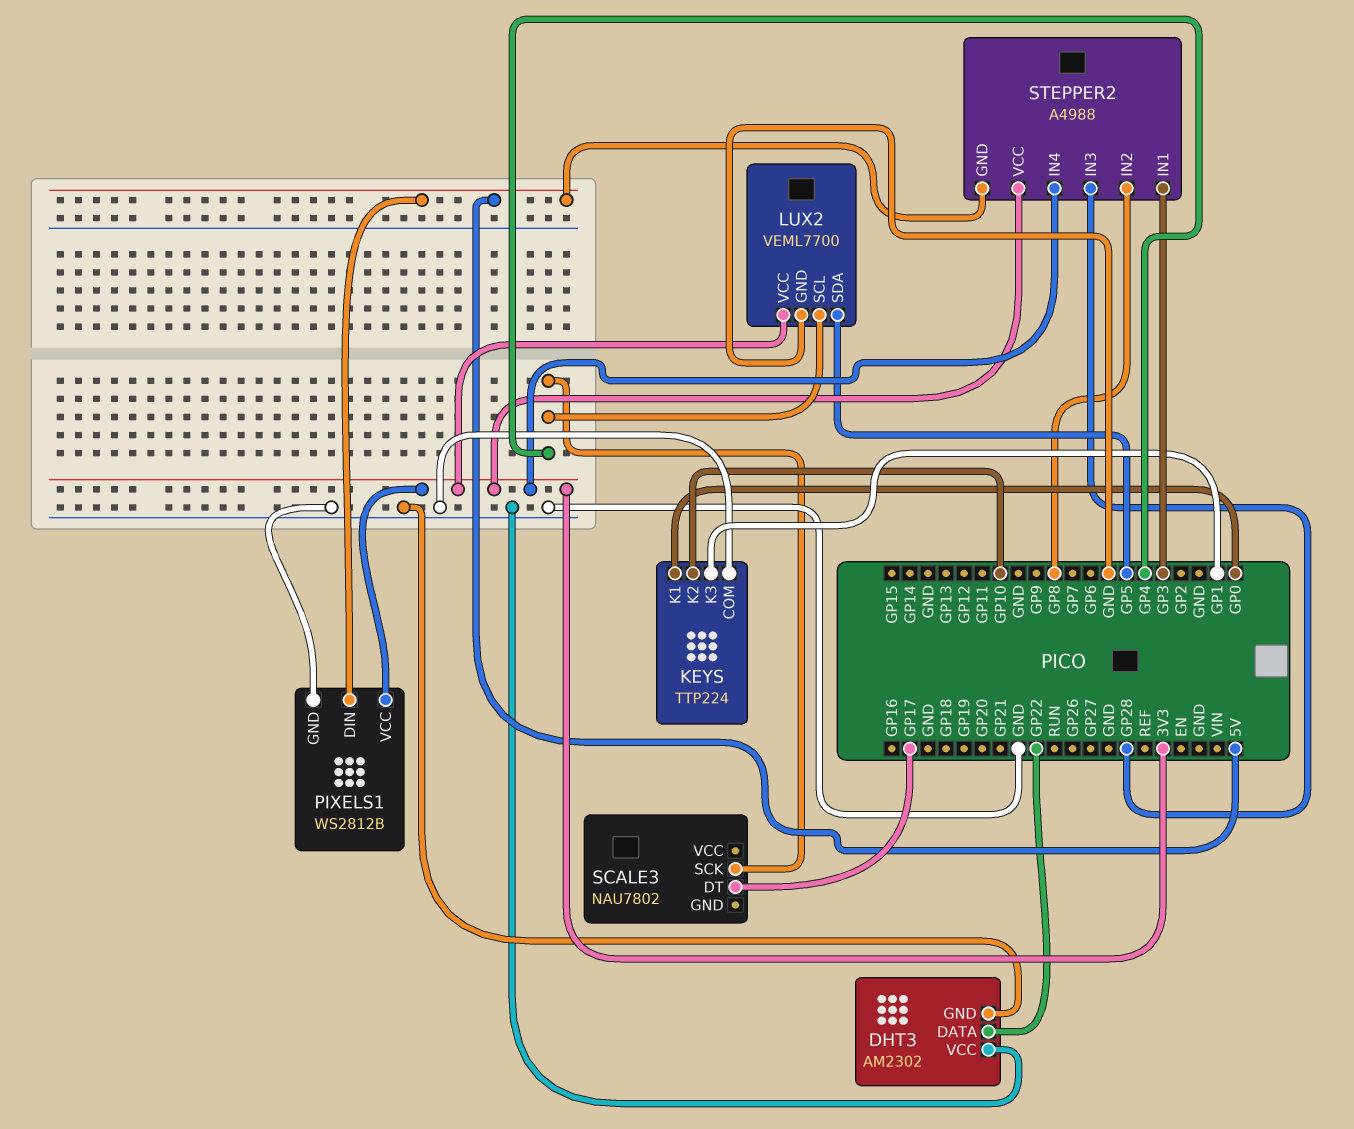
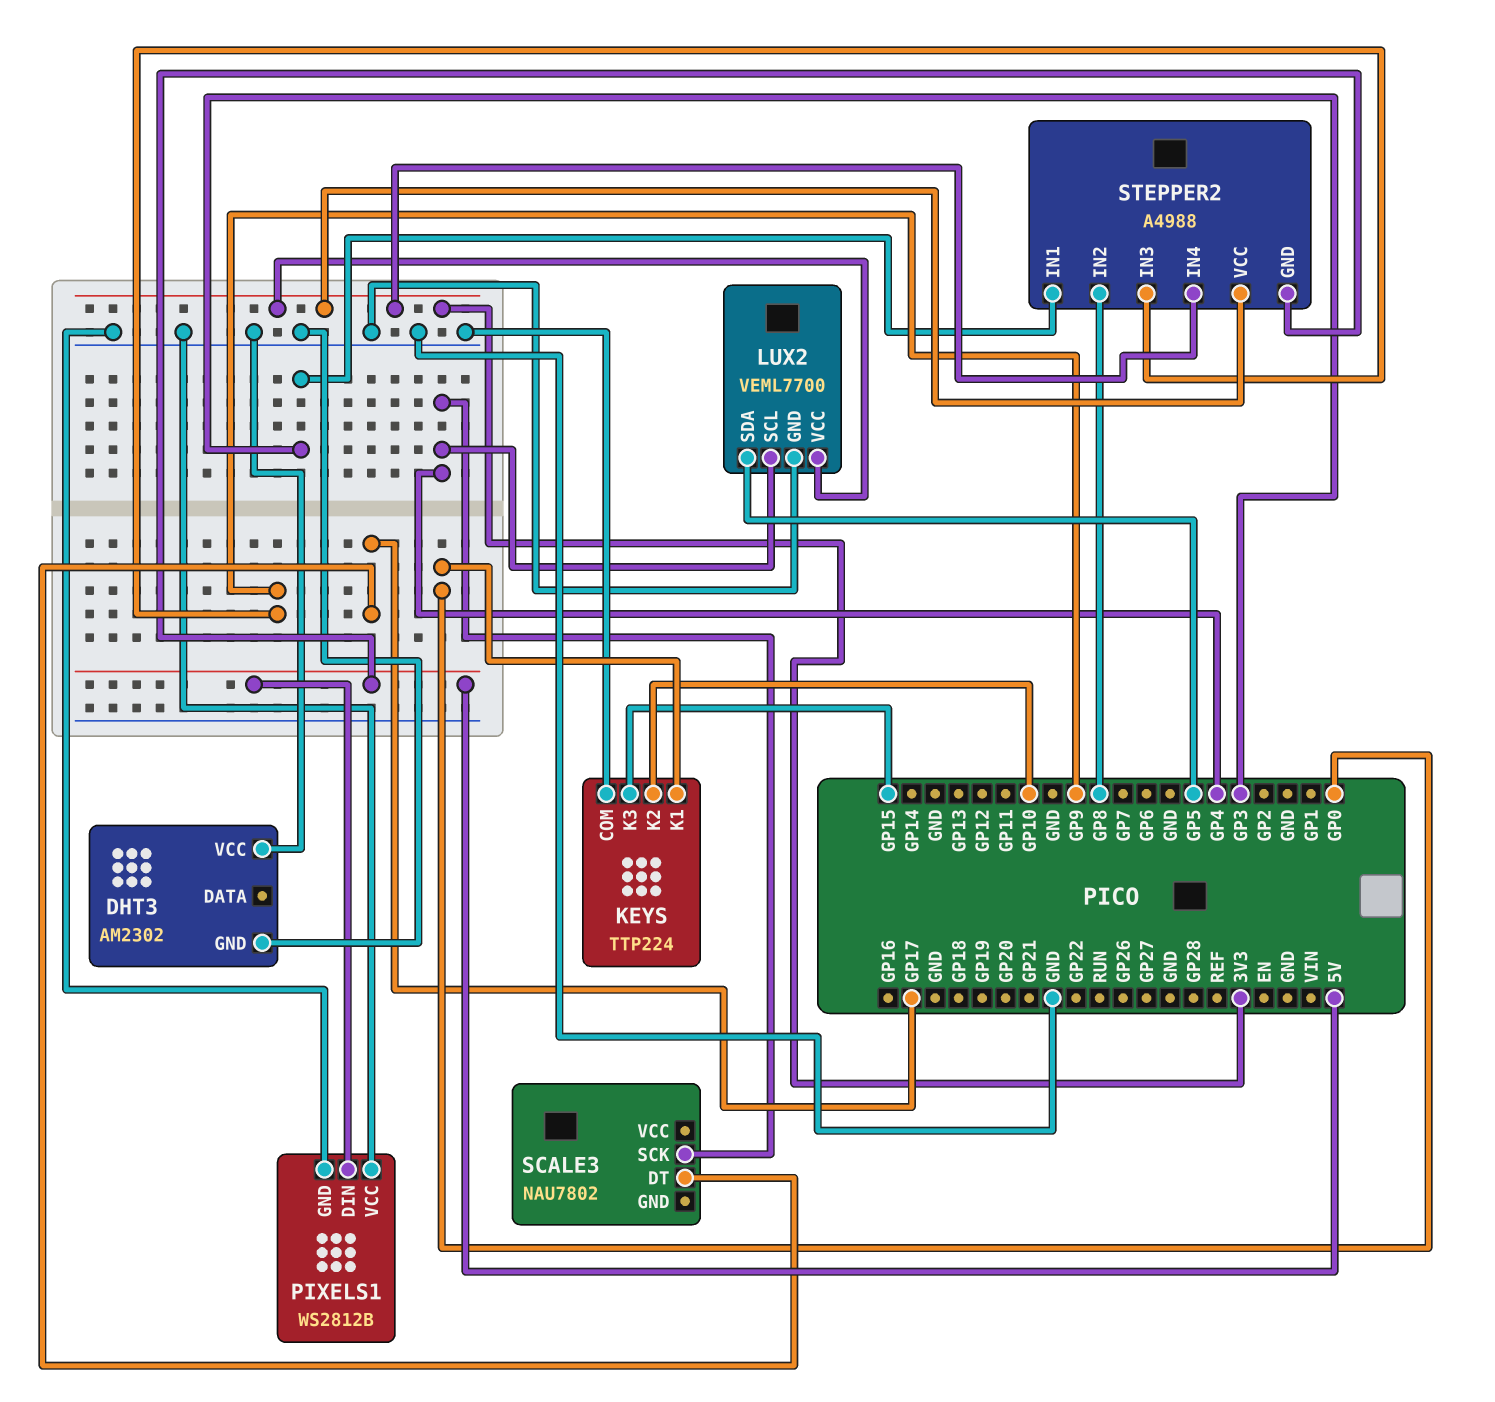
DHT3 pin DATA: GP22 -> none
KEYS pin K3: GP1 -> GP15
PIXELS1 pin VCC: 3V3 -> GND
STEPPER2 pin IN3: GP28 -> GP9

